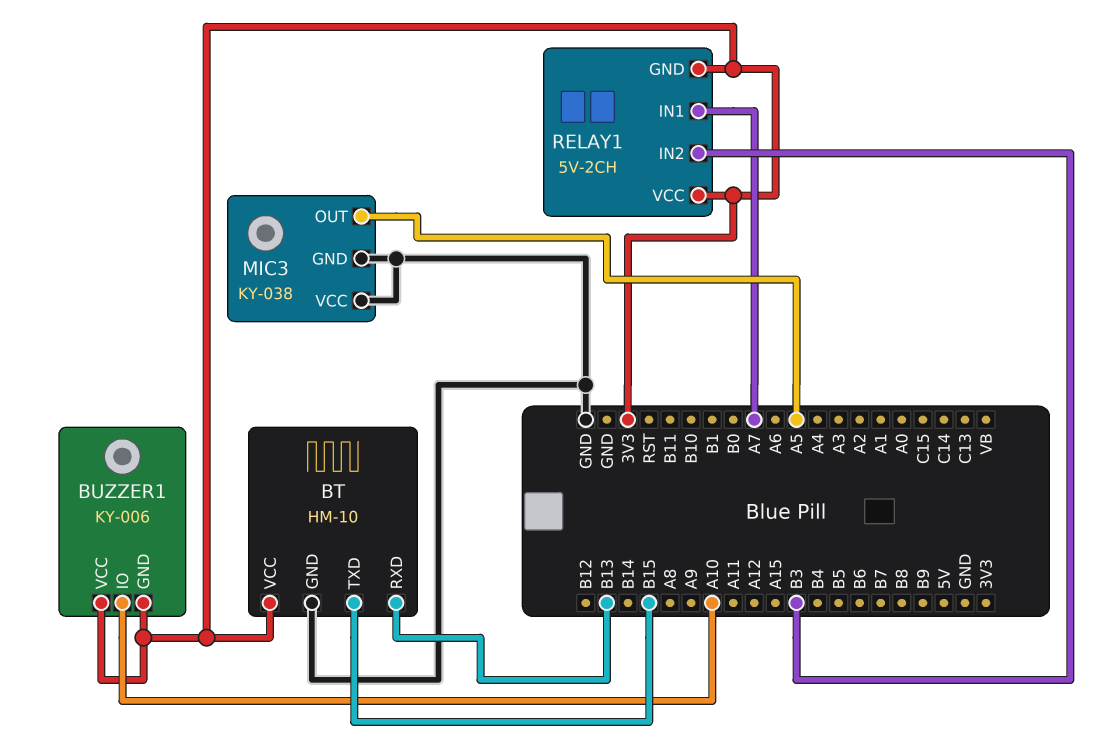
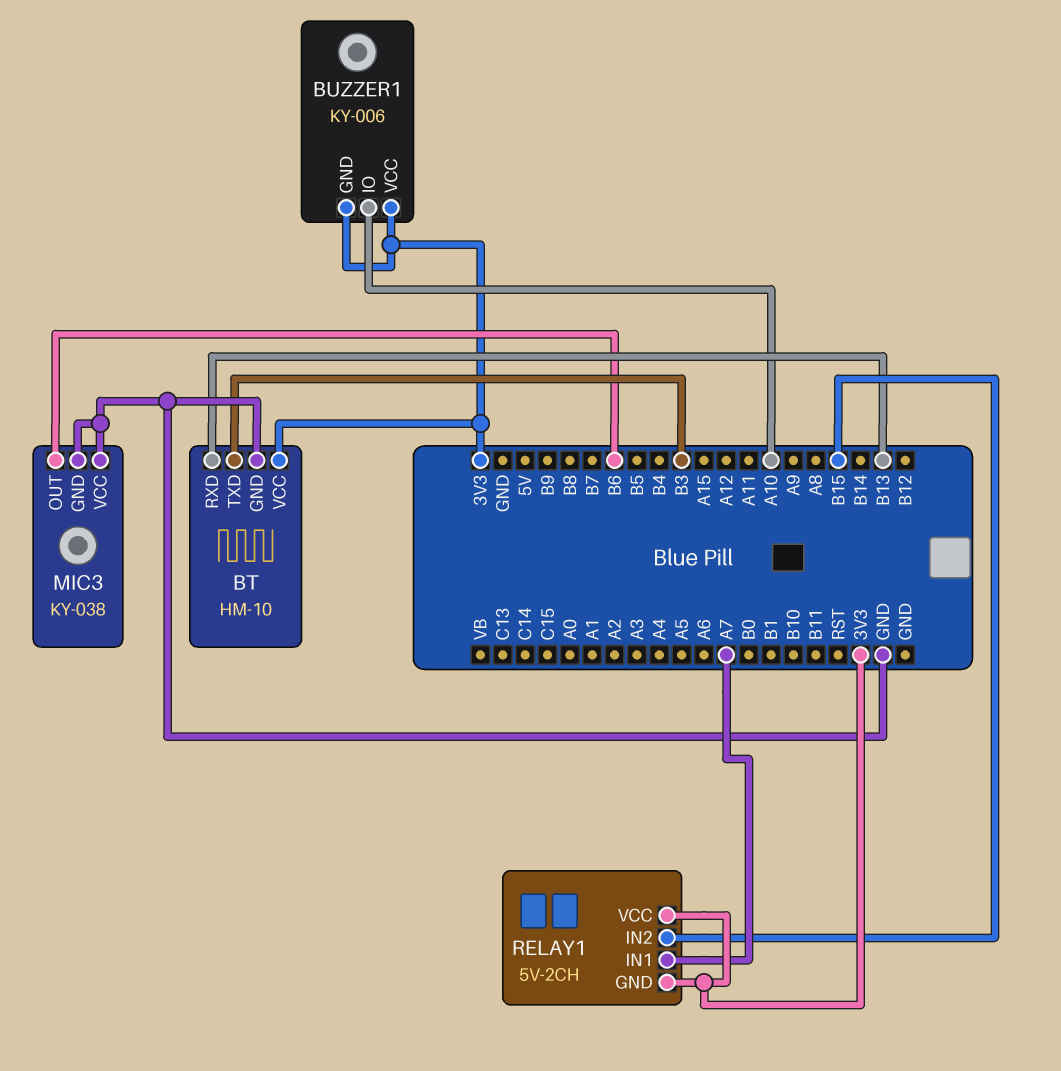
BT pin TXD: B15 -> B3
MIC3 pin OUT: A5 -> B6
RELAY1 pin IN2: B3 -> B15

